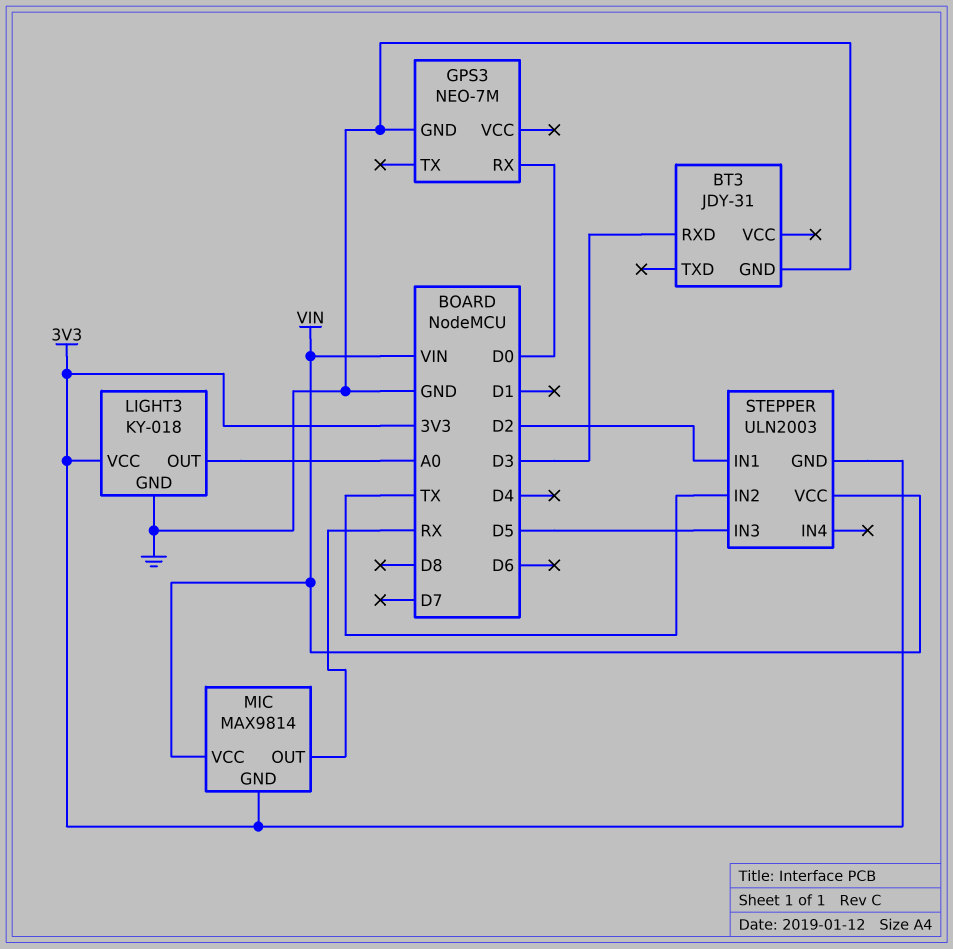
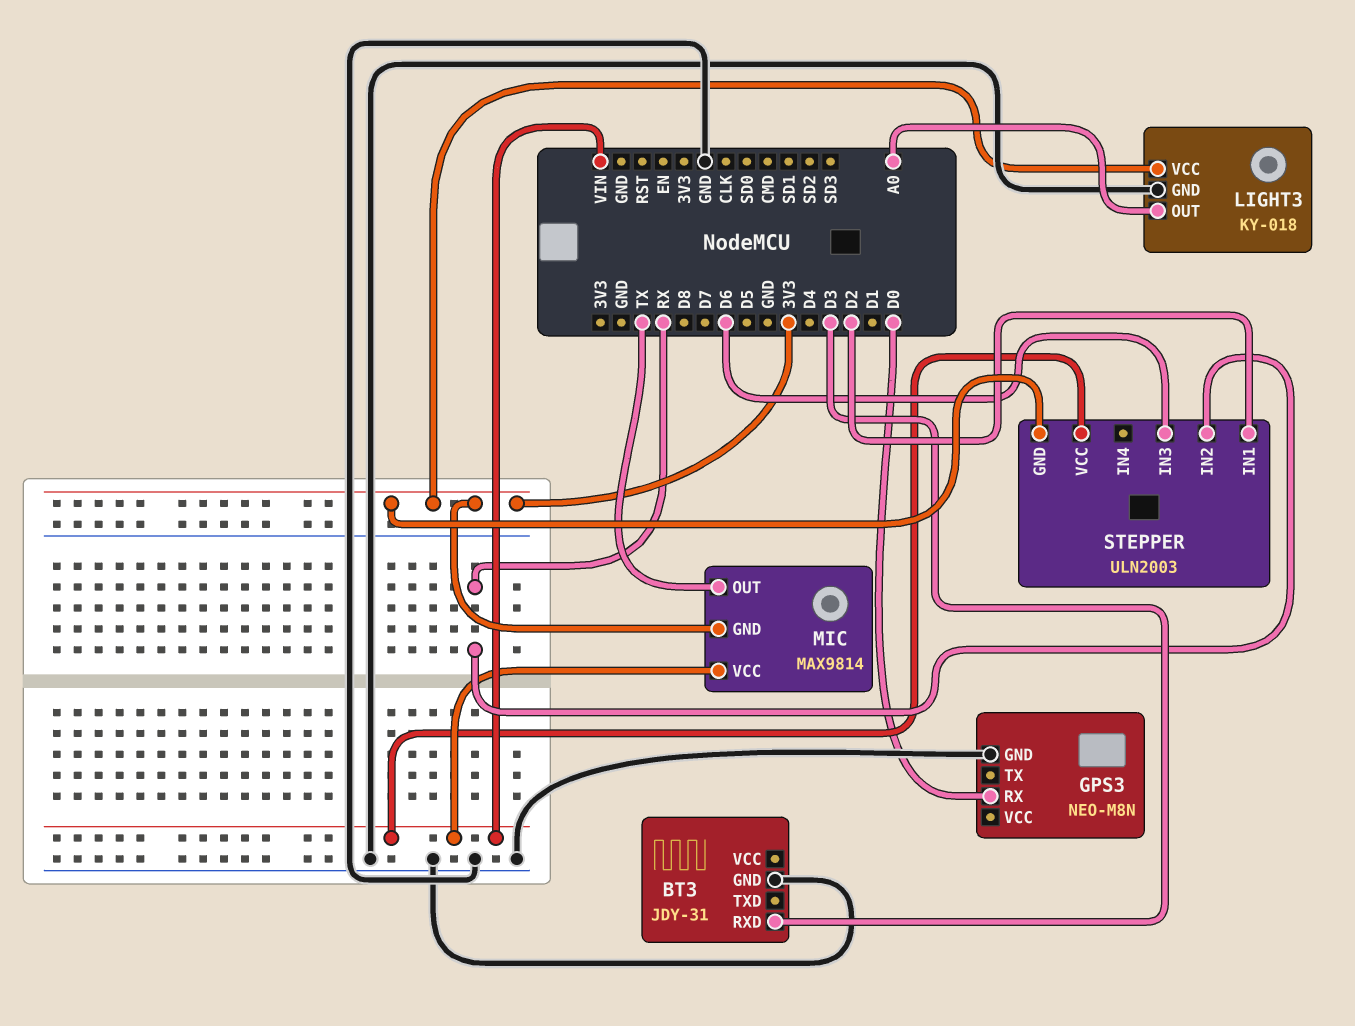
GPS3: NEO-7M -> NEO-M8N
MIC pin OUT: RX -> TX
STEPPER pin IN2: TX -> RX
STEPPER pin IN3: D5 -> D6

